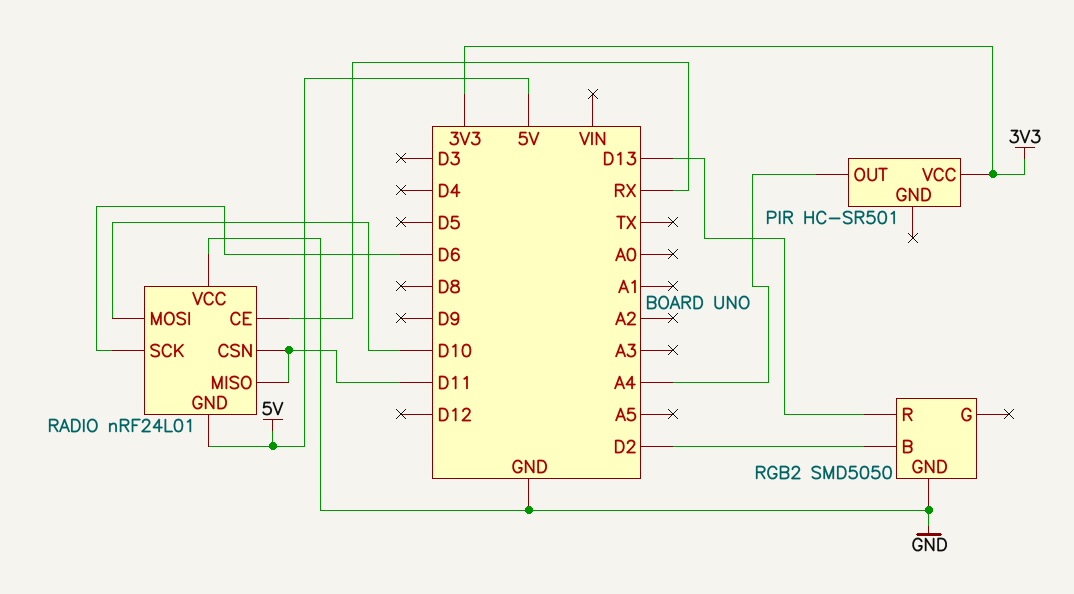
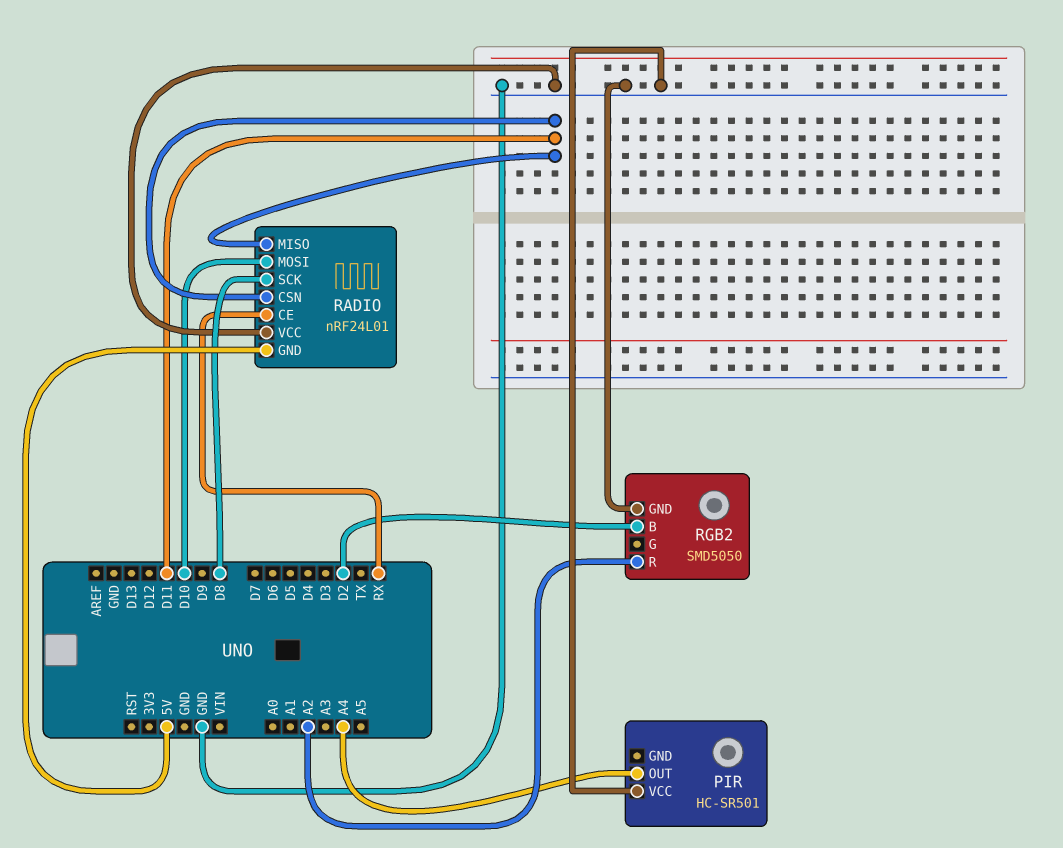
PIR pin VCC: 3V3 -> GND
RADIO pin SCK: D6 -> D8
RGB2 pin R: D13 -> A2

